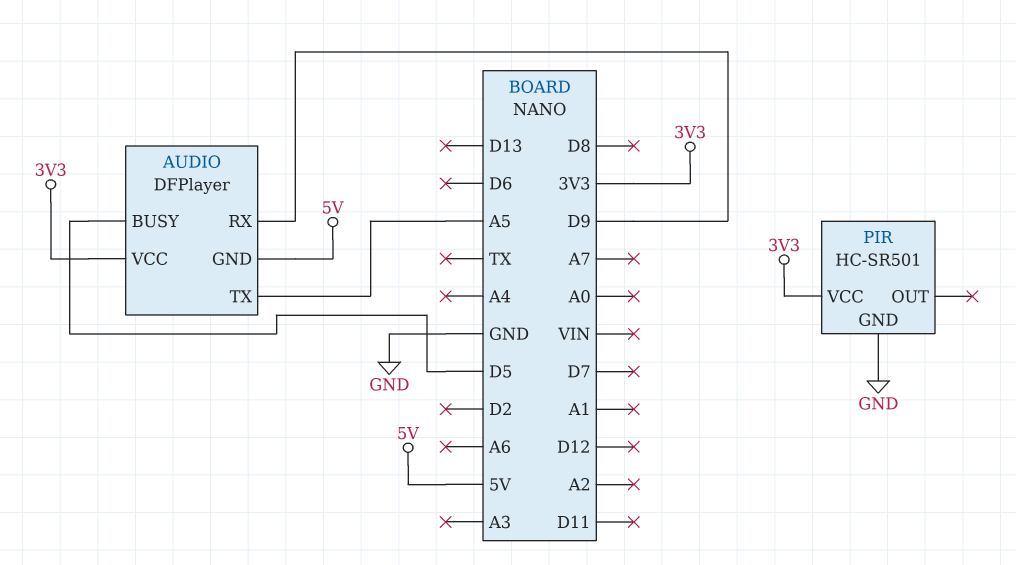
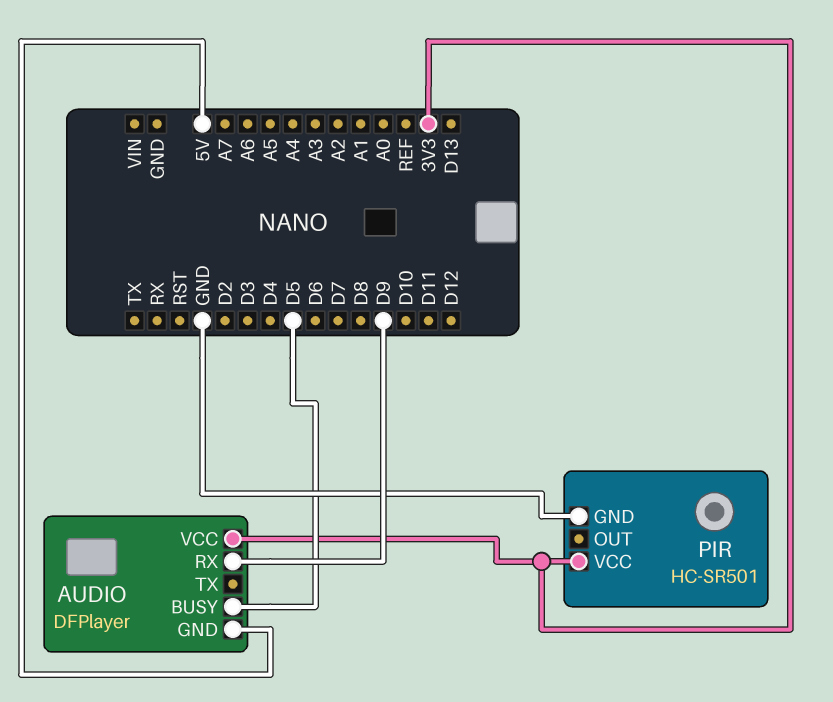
AUDIO pin TX: A5 -> none

